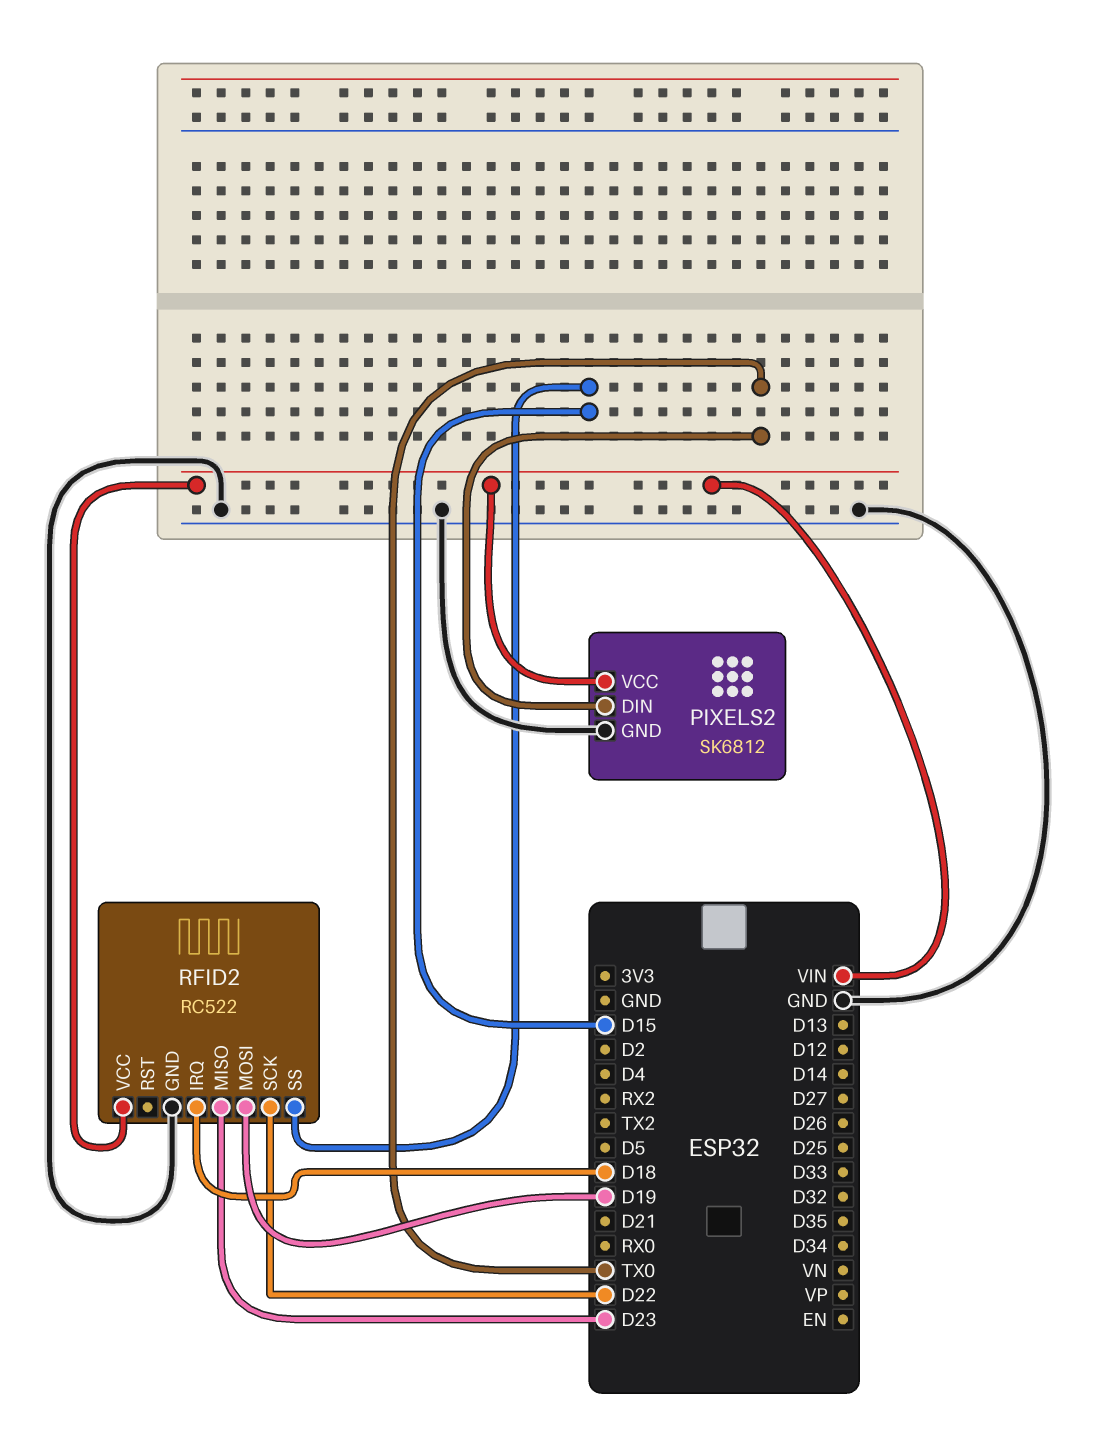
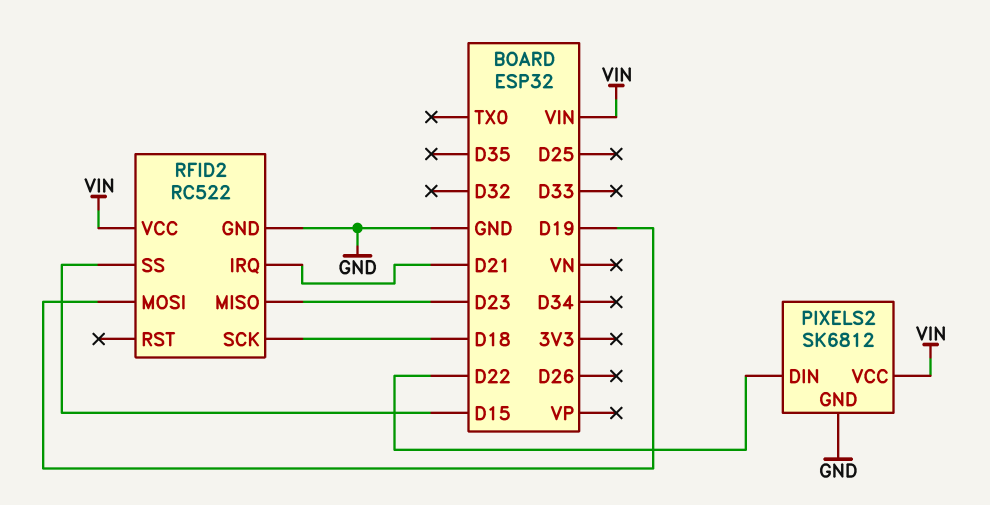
PIXELS2 pin DIN: TX0 -> D22
RFID2 pin IRQ: D18 -> D21
RFID2 pin SCK: D22 -> D18

